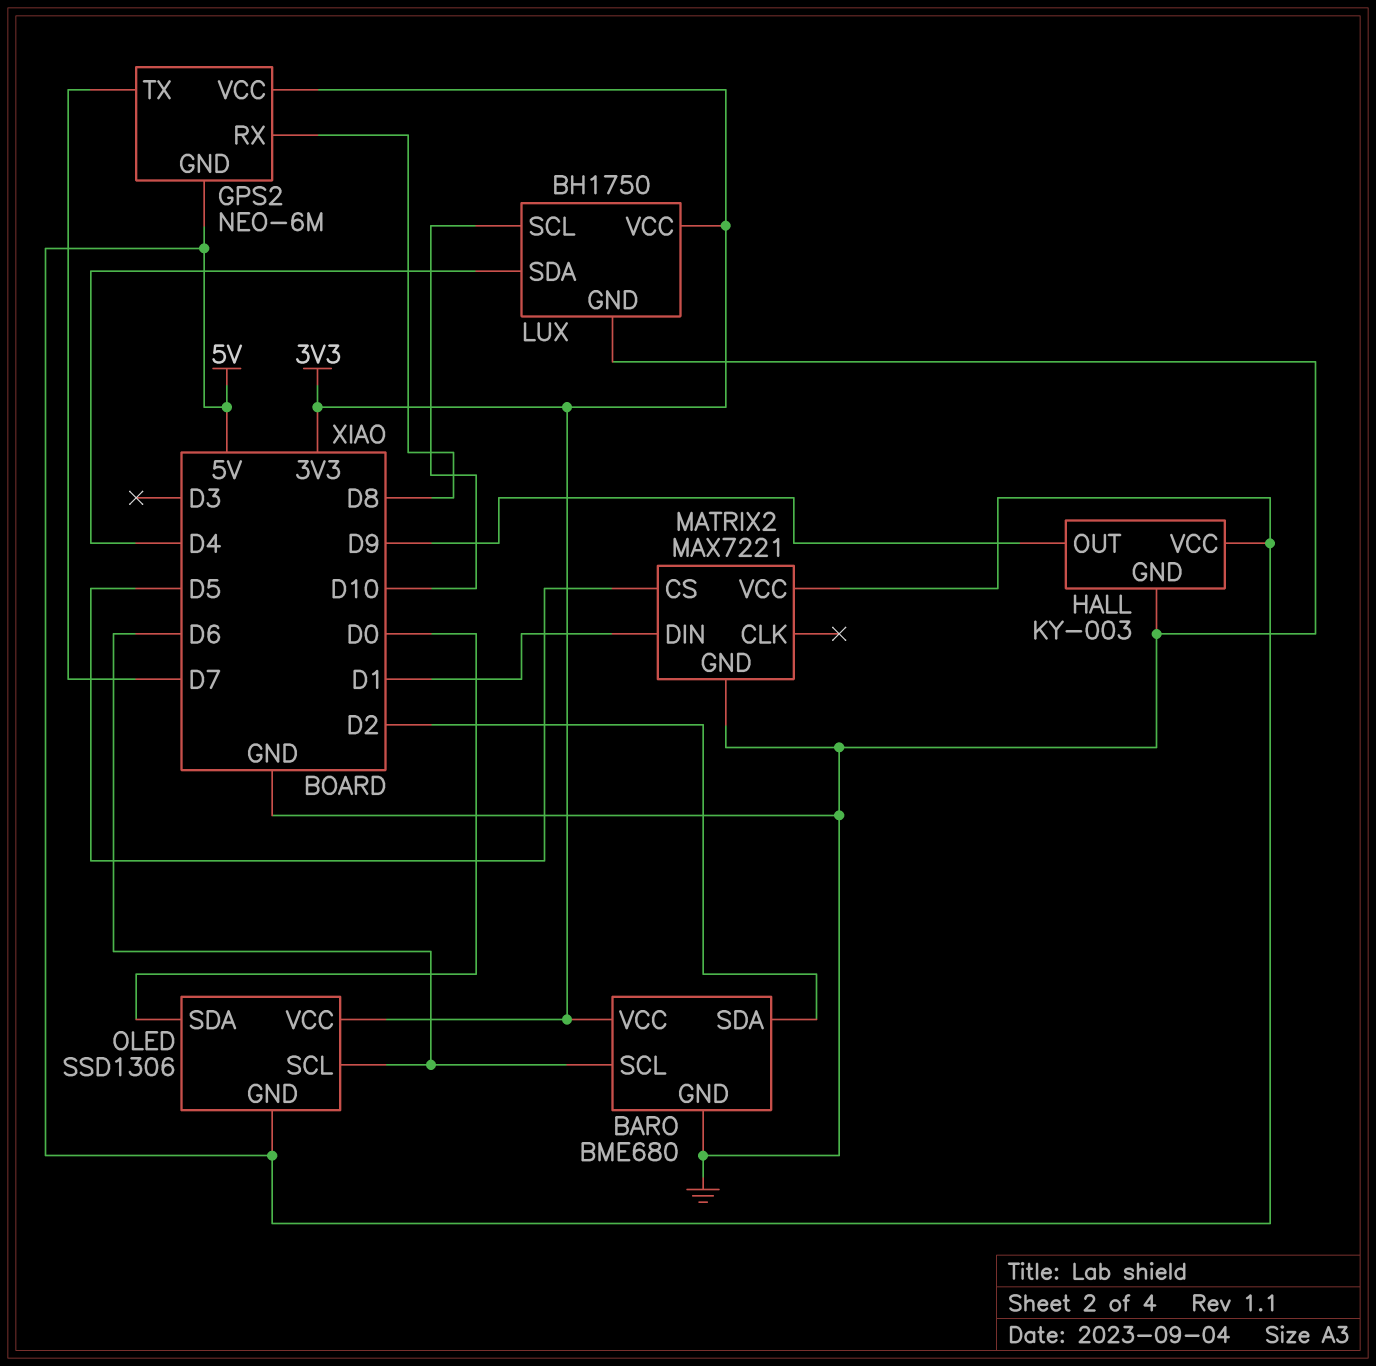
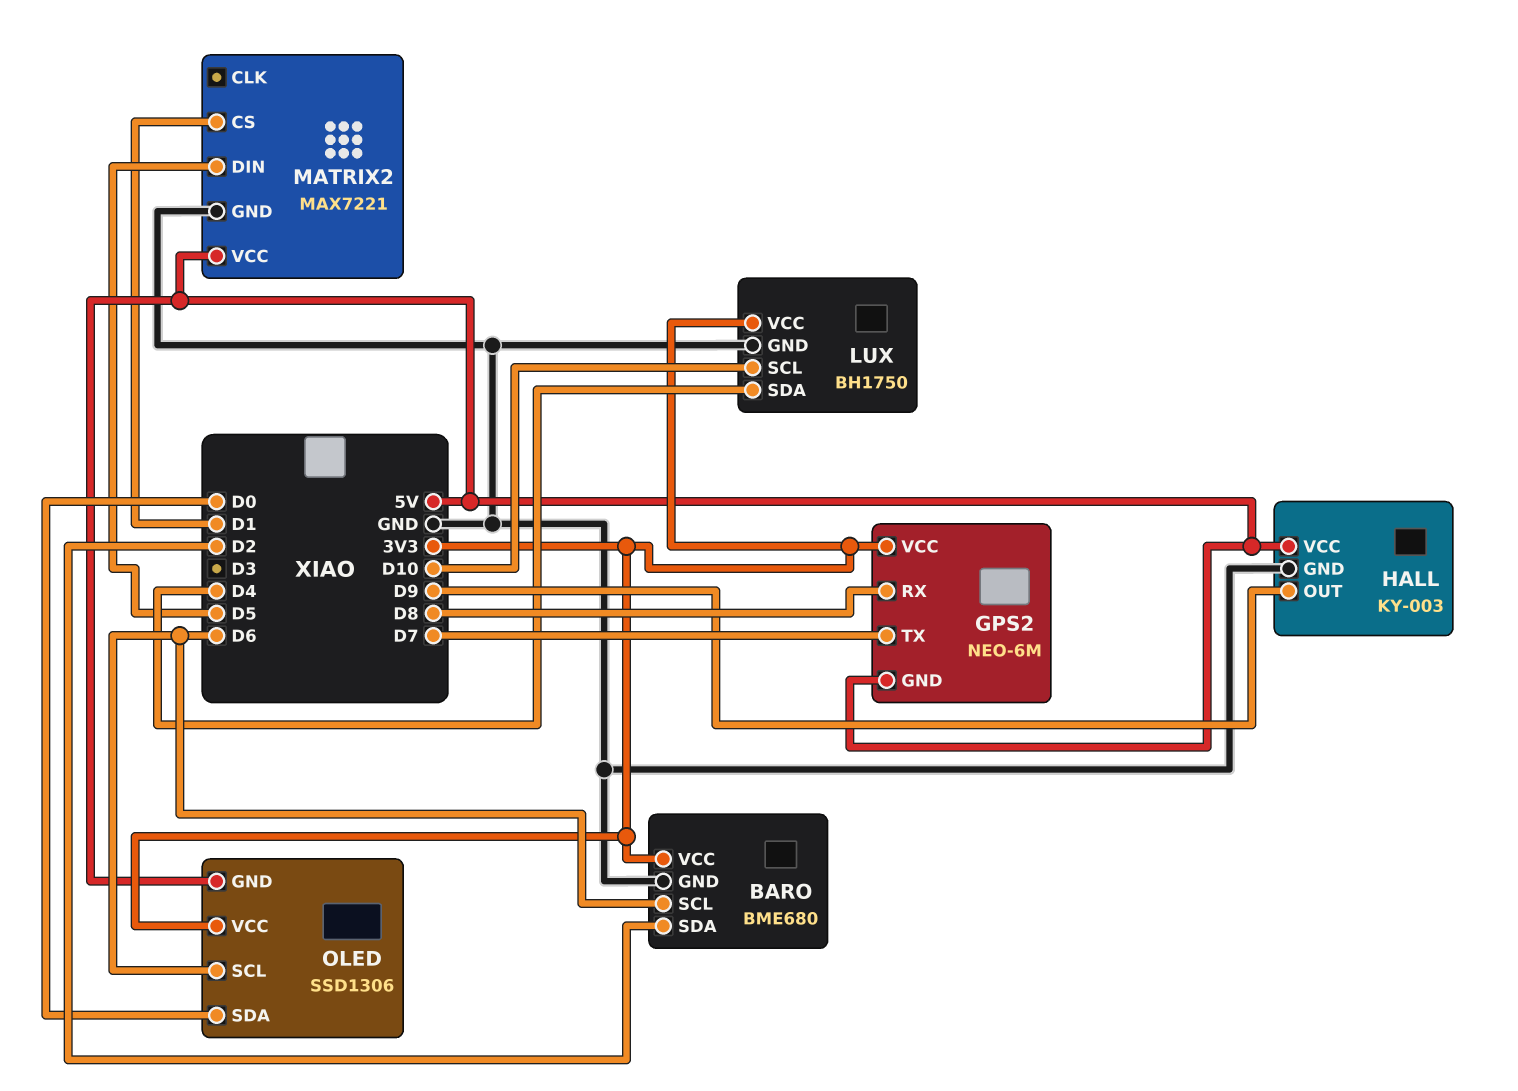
MATRIX2 pin CS: D5 -> D1
MATRIX2 pin DIN: D1 -> D5

